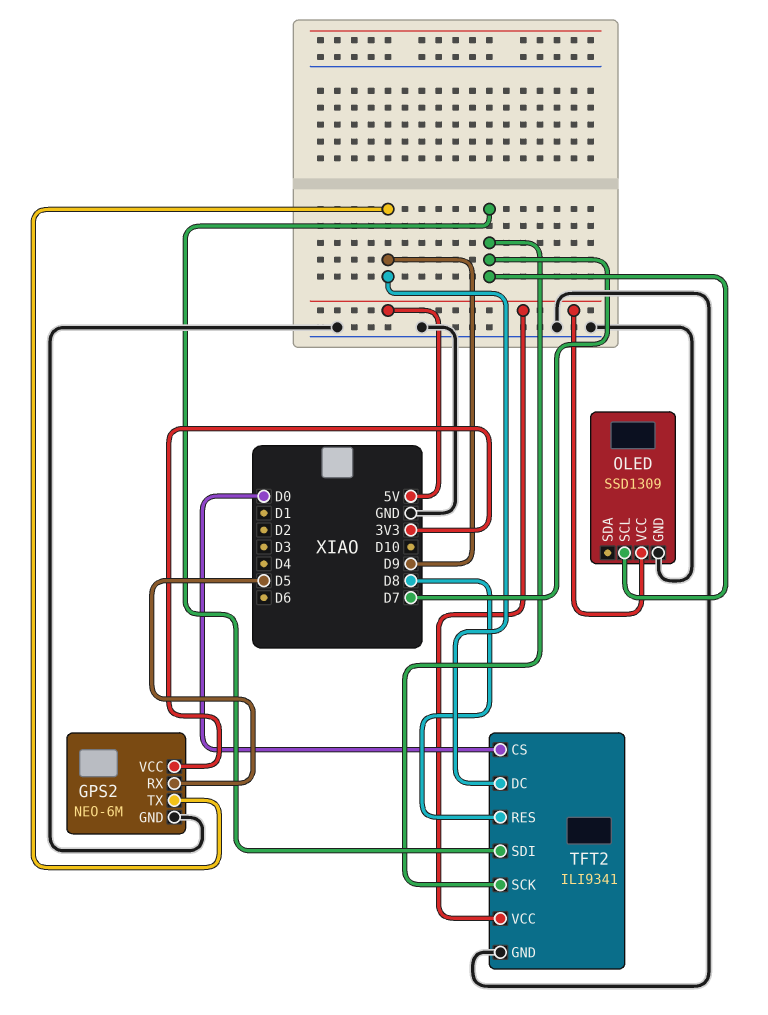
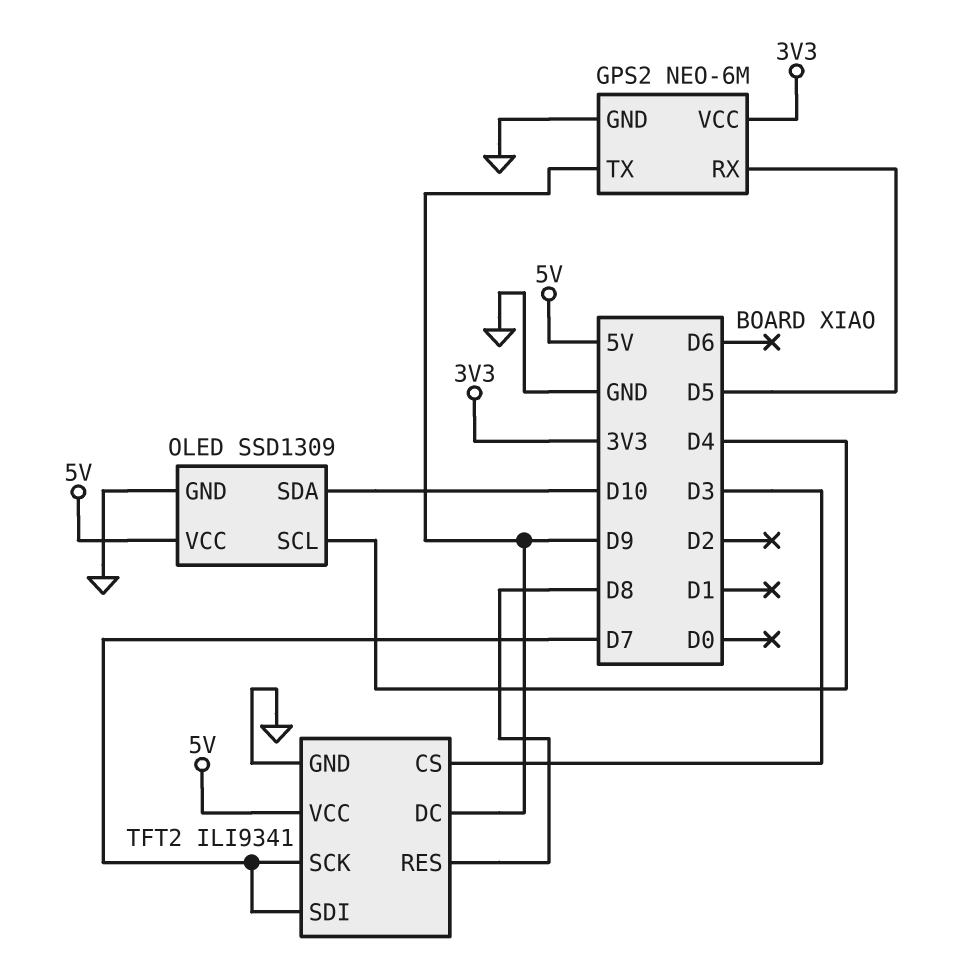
OLED pin SCL: D7 -> D4
OLED pin SDA: none -> D10
TFT2 pin CS: D0 -> D3

